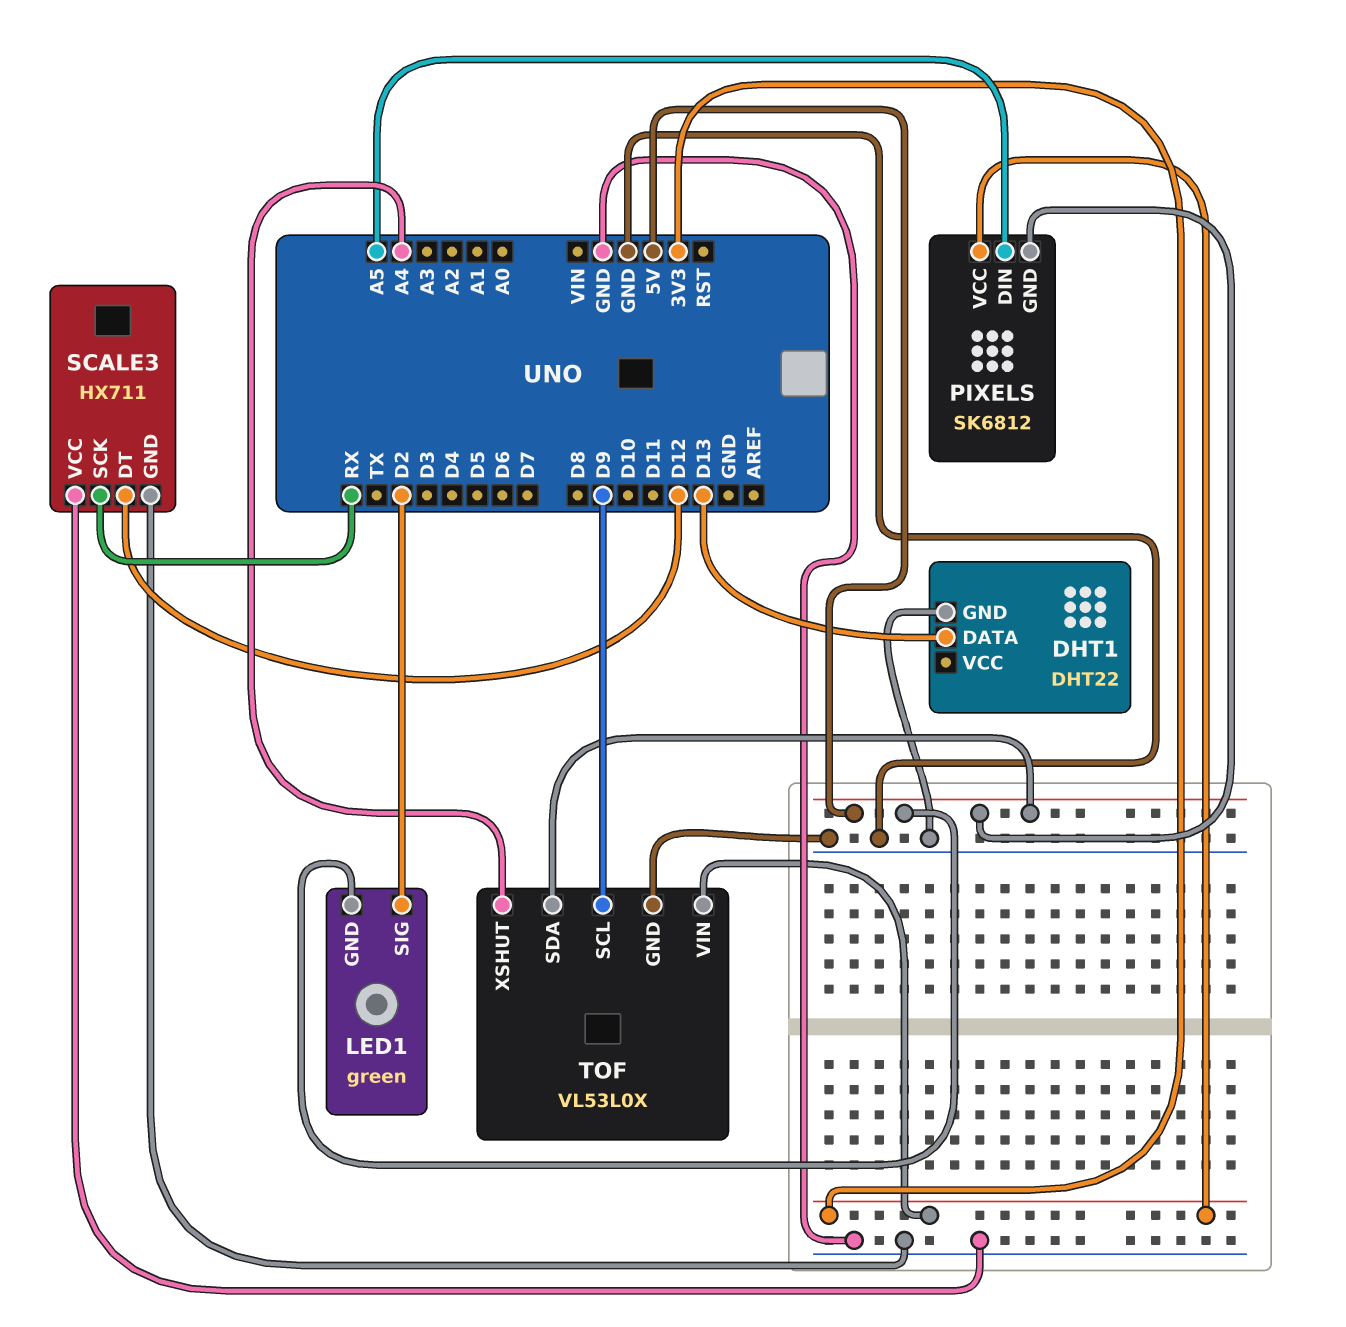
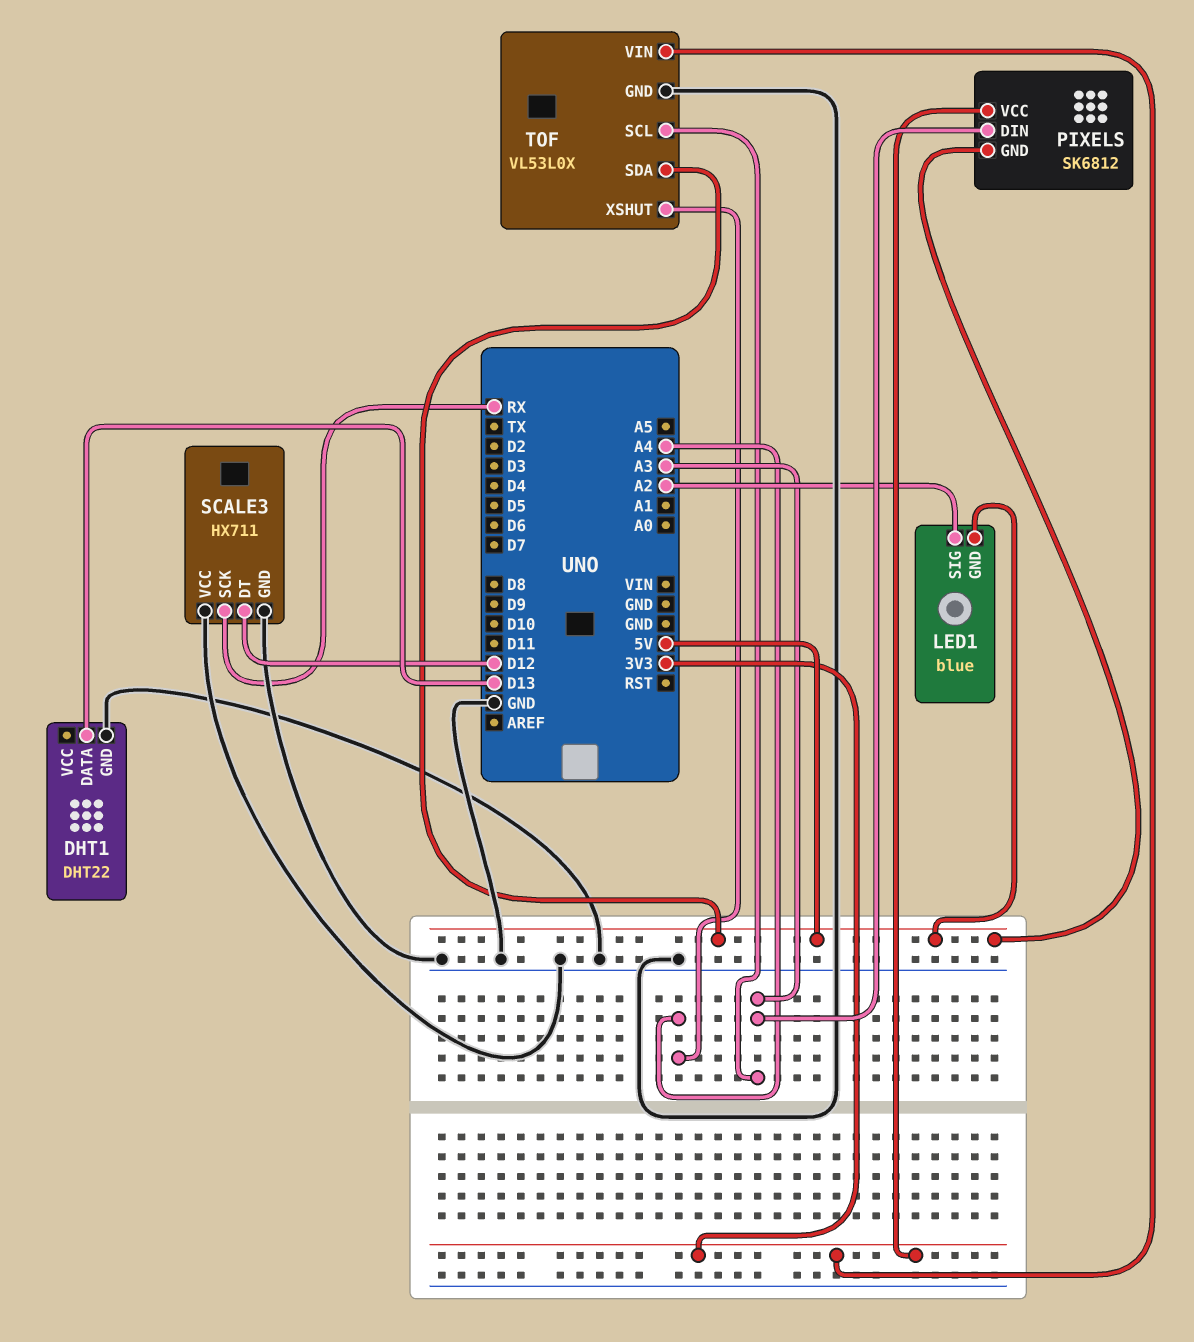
LED1: green -> blue
LED1 pin SIG: D2 -> A2
PIXELS pin DIN: A5 -> A3
TOF pin SCL: D9 -> A3

